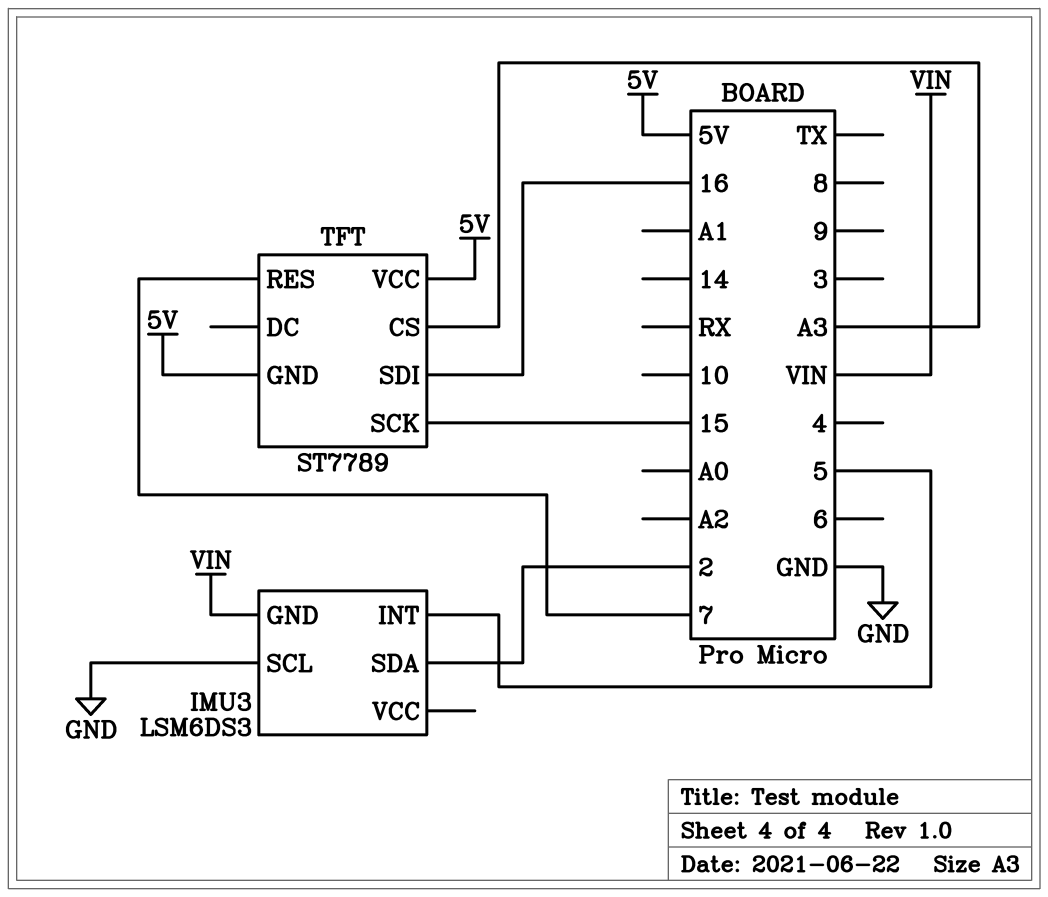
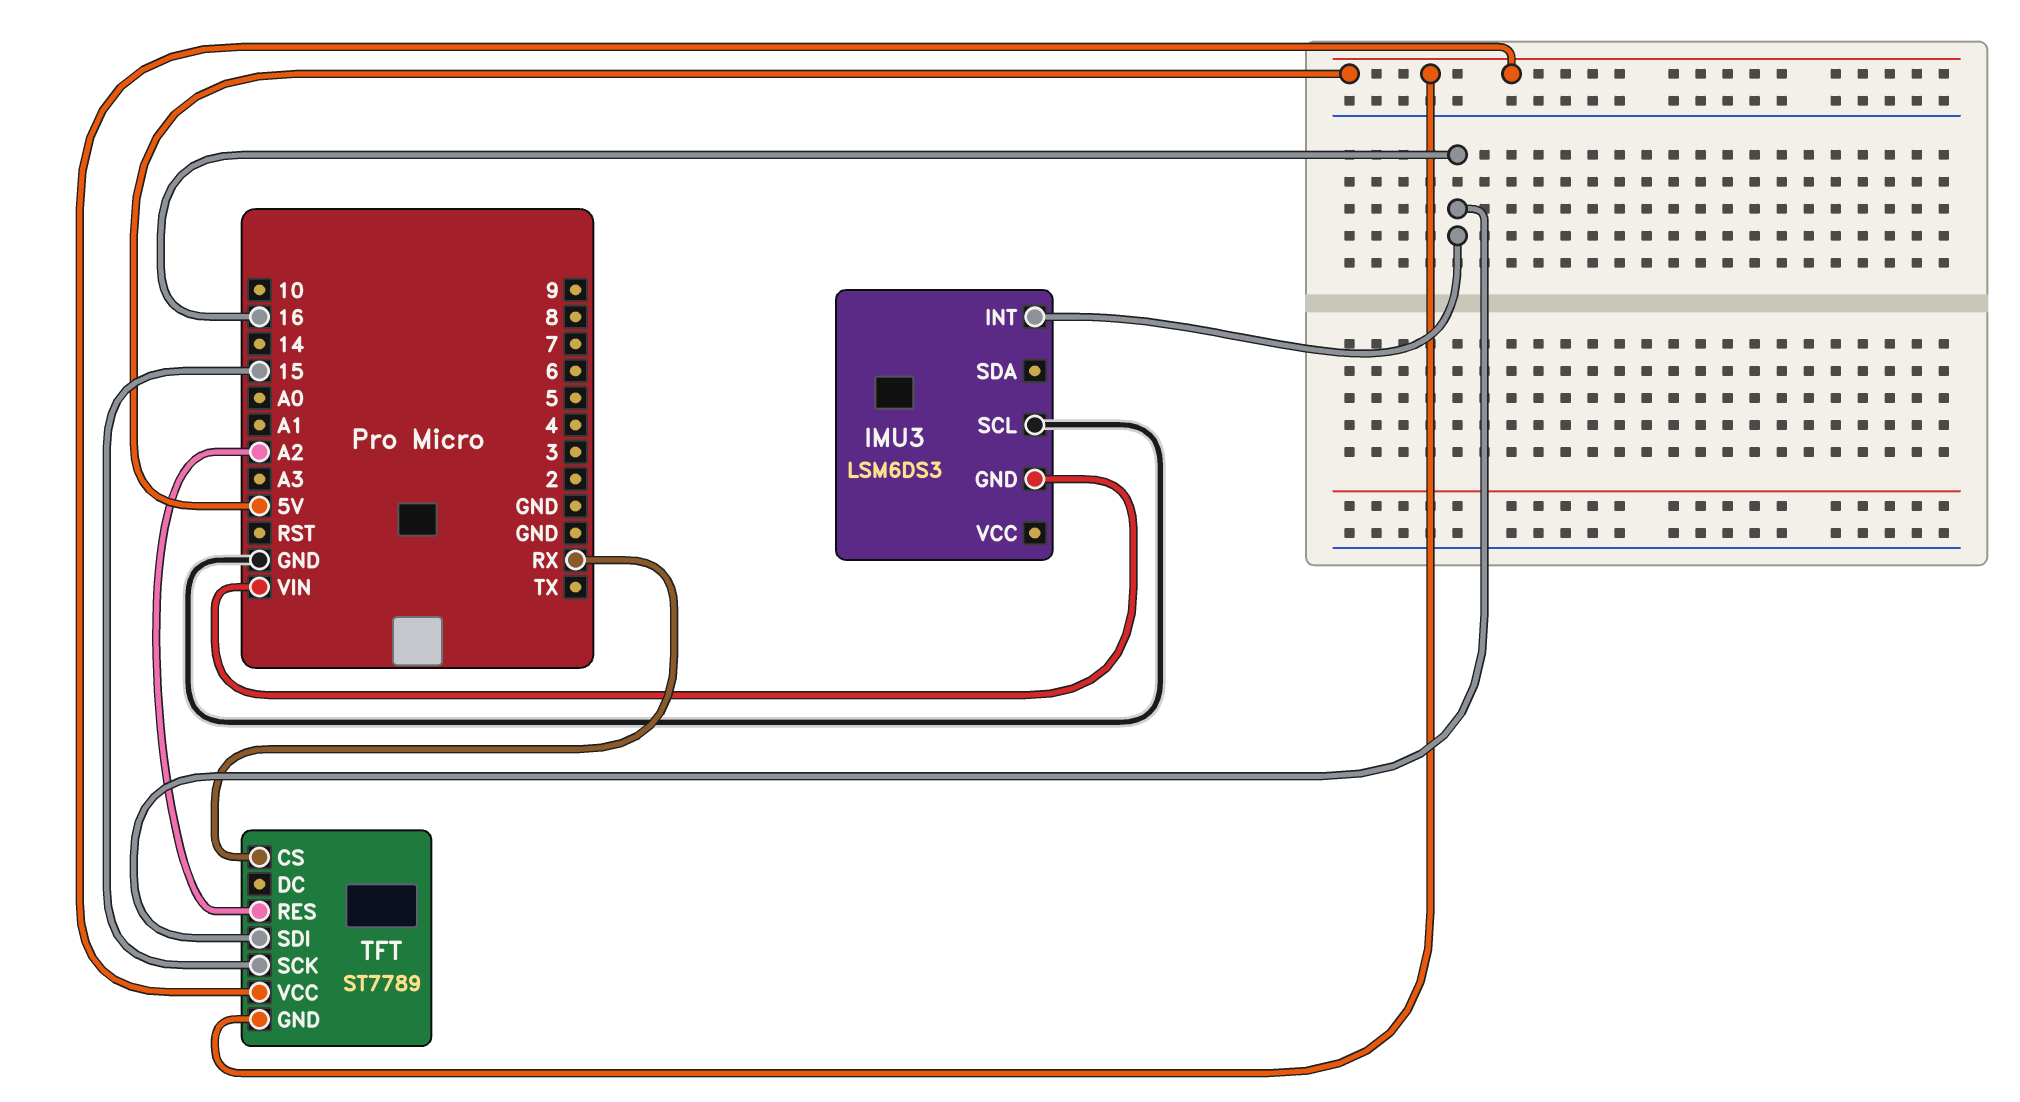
IMU3 pin INT: 5 -> 16
IMU3 pin SDA: 2 -> none
TFT pin CS: A3 -> RX
TFT pin RES: 7 -> A2

